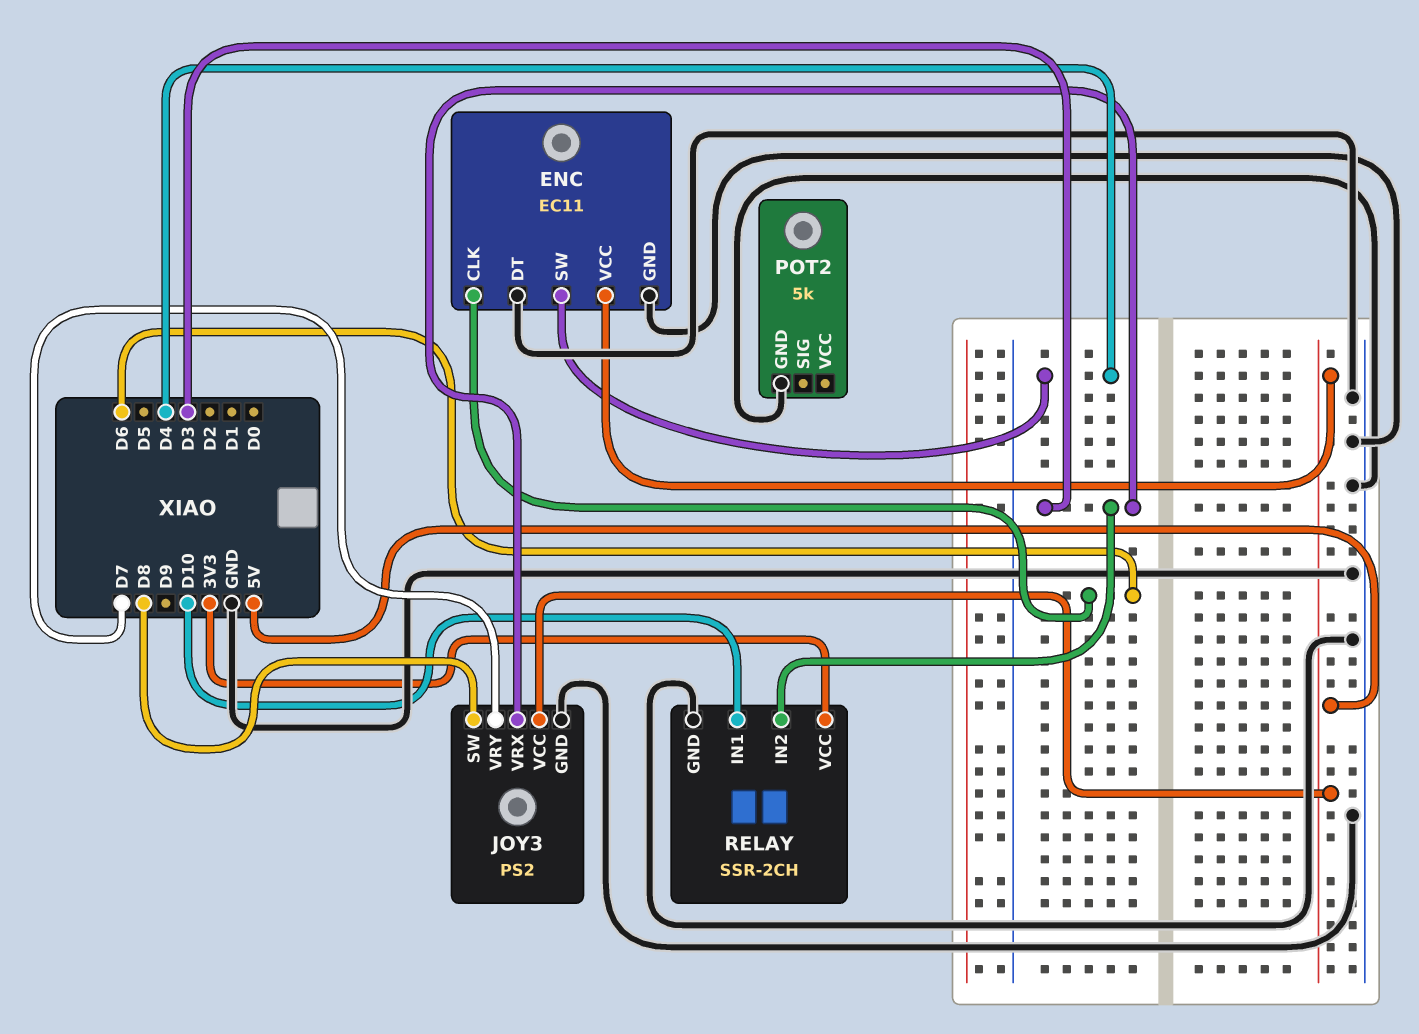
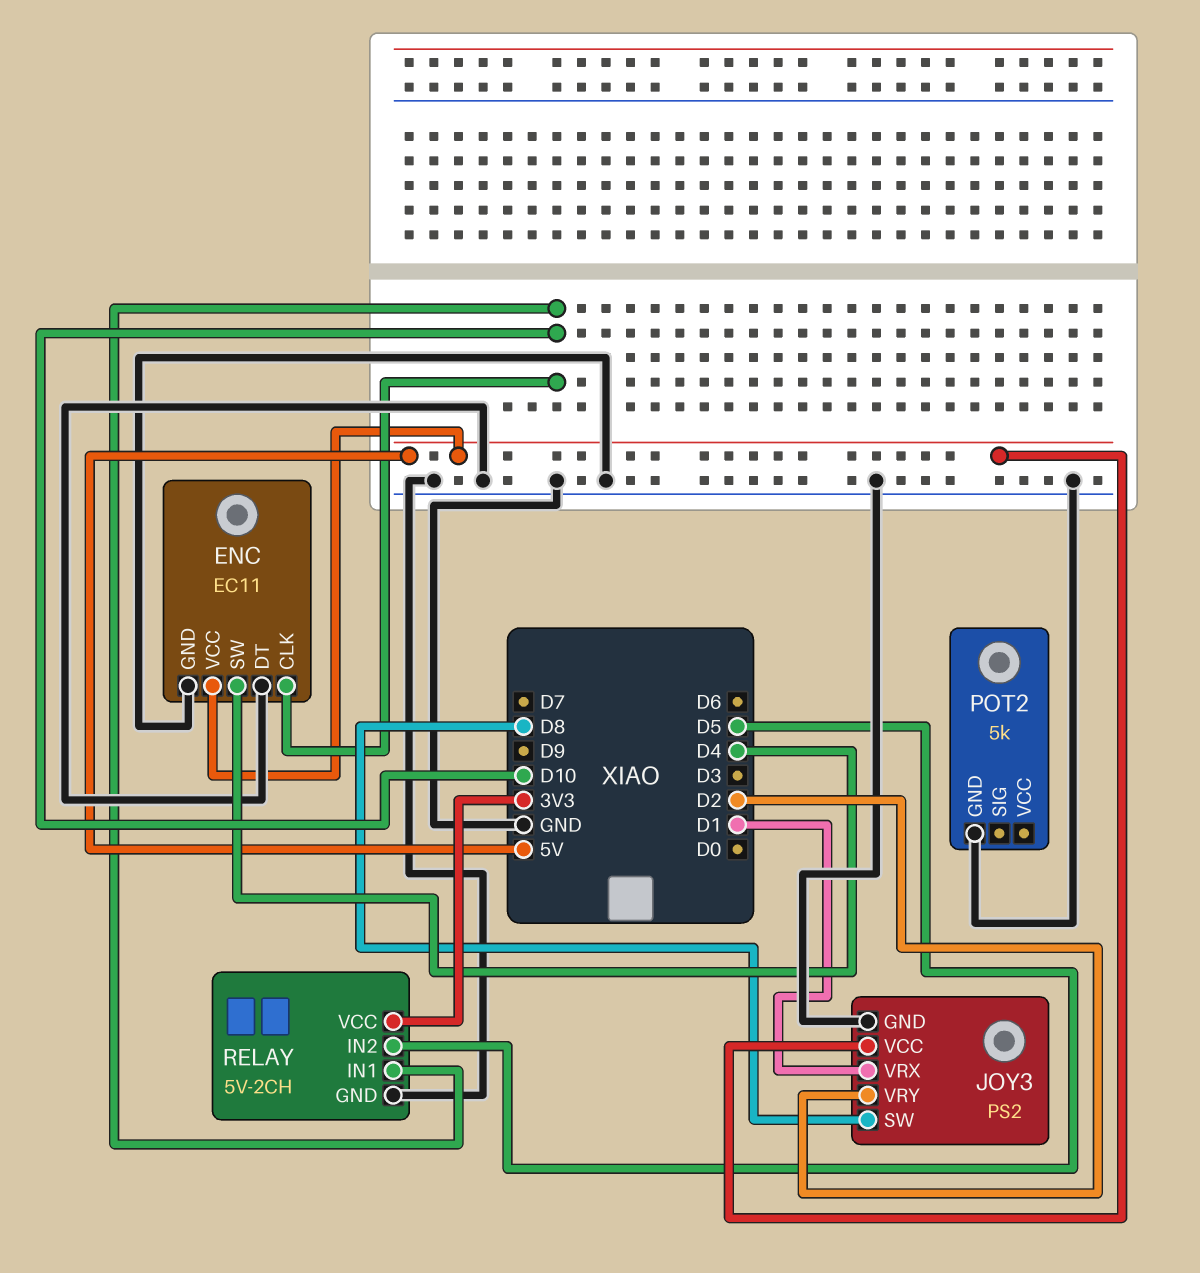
ENC pin CLK: D6 -> D10
JOY3 pin VRX: D3 -> D1
JOY3 pin VRY: D7 -> D2
RELAY: SSR-2CH -> 5V-2CH
RELAY pin IN2: D3 -> D5

